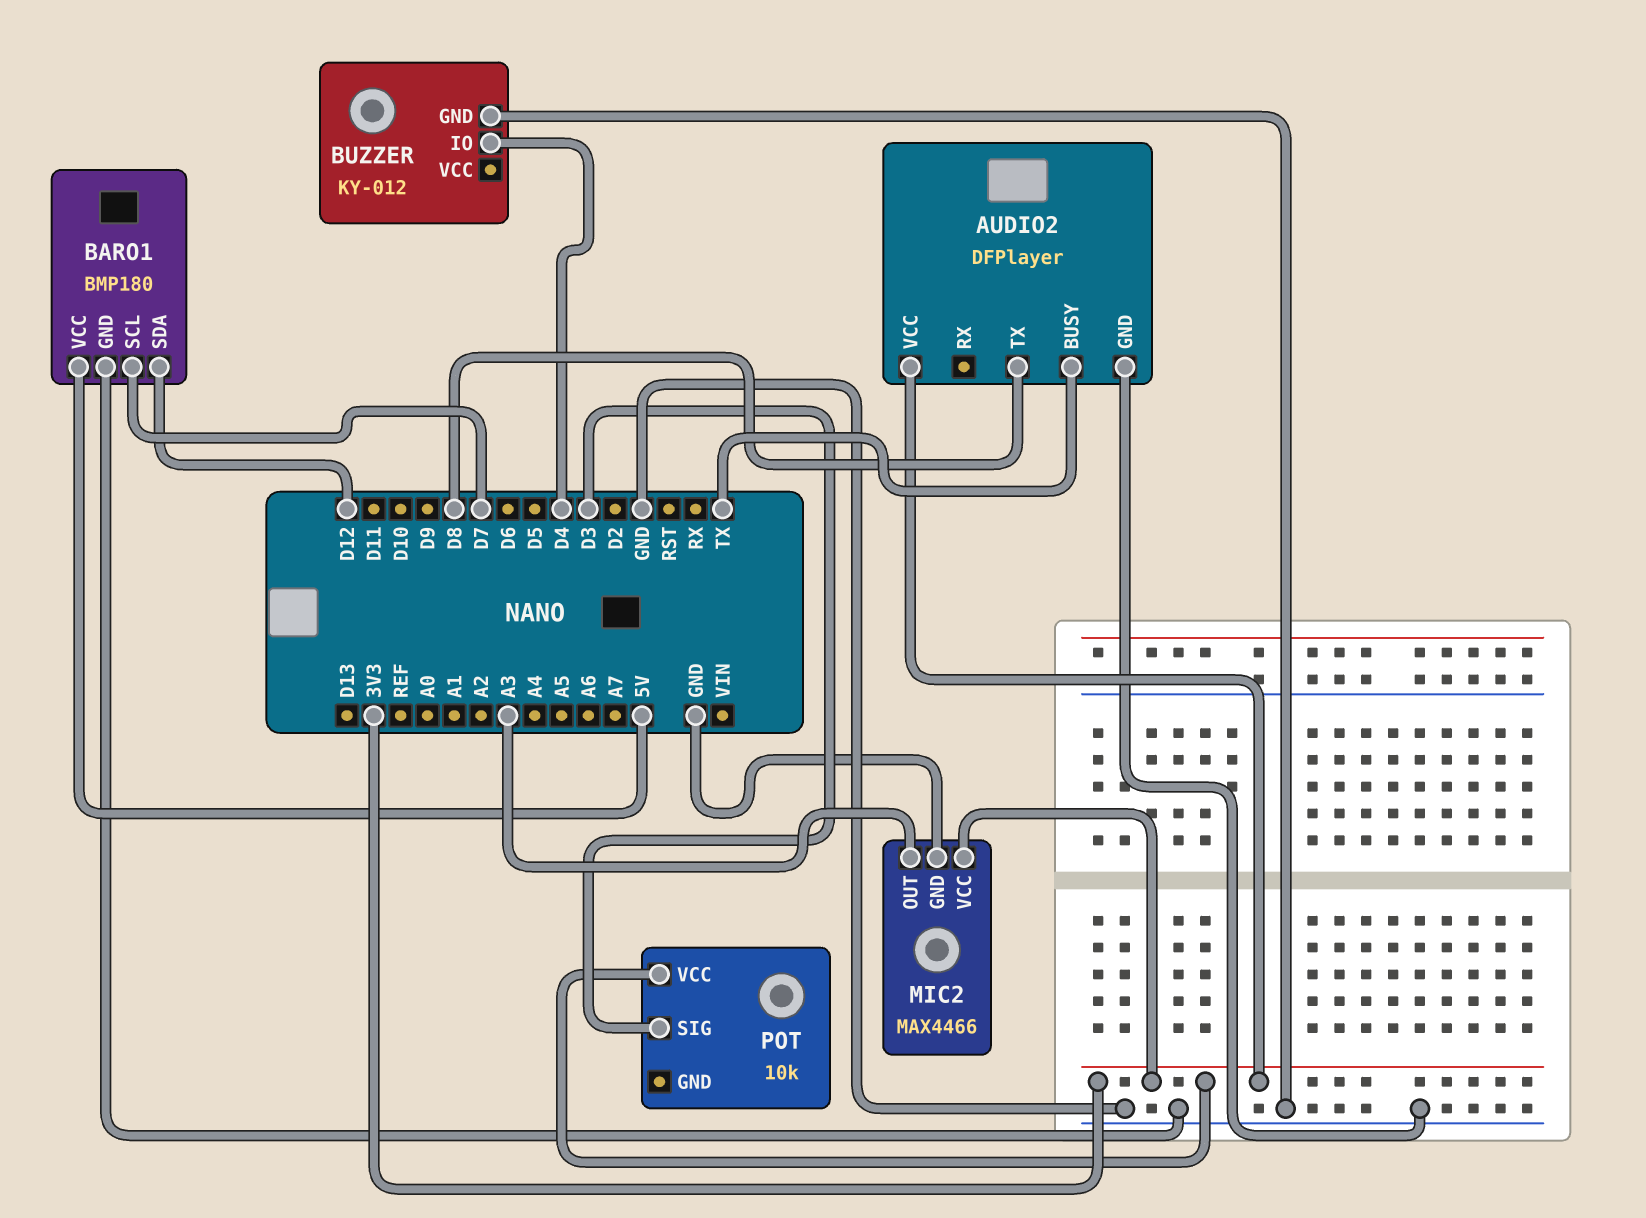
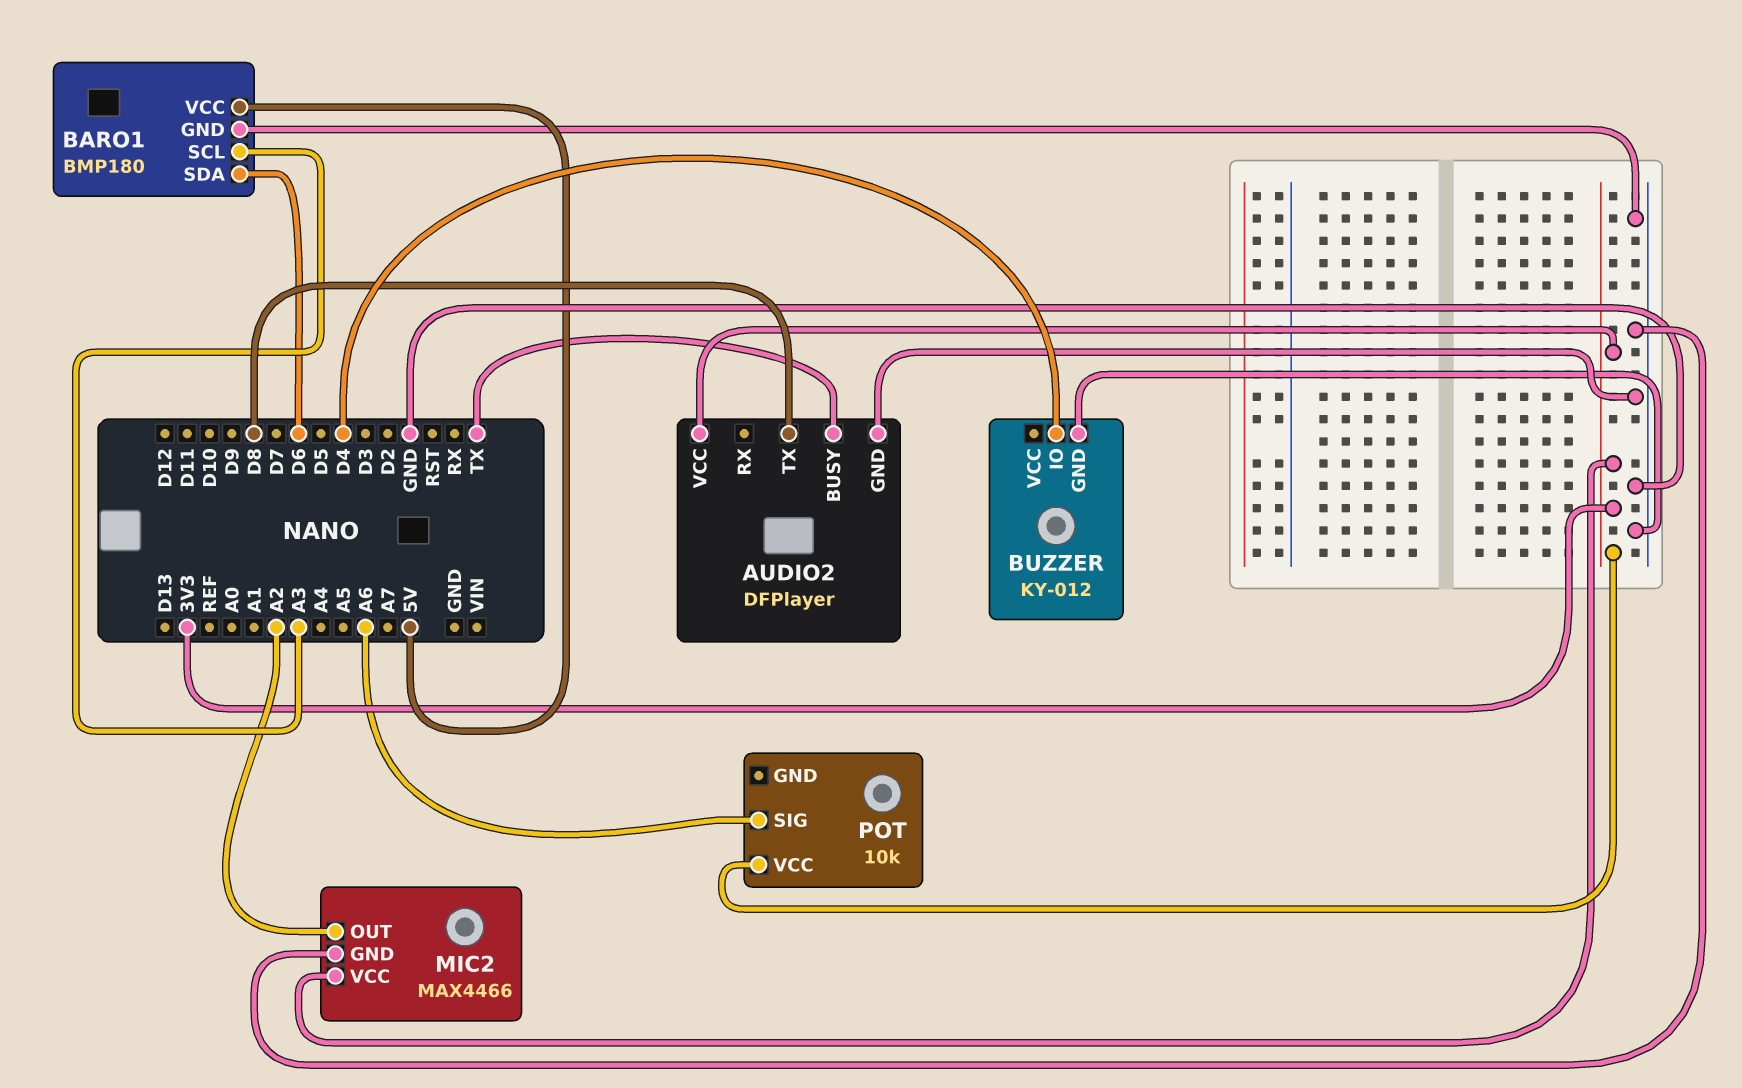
BARO1 pin SCL: D7 -> A3
BARO1 pin SDA: D12 -> D6
MIC2 pin OUT: A3 -> A2
POT pin SIG: D3 -> A6

